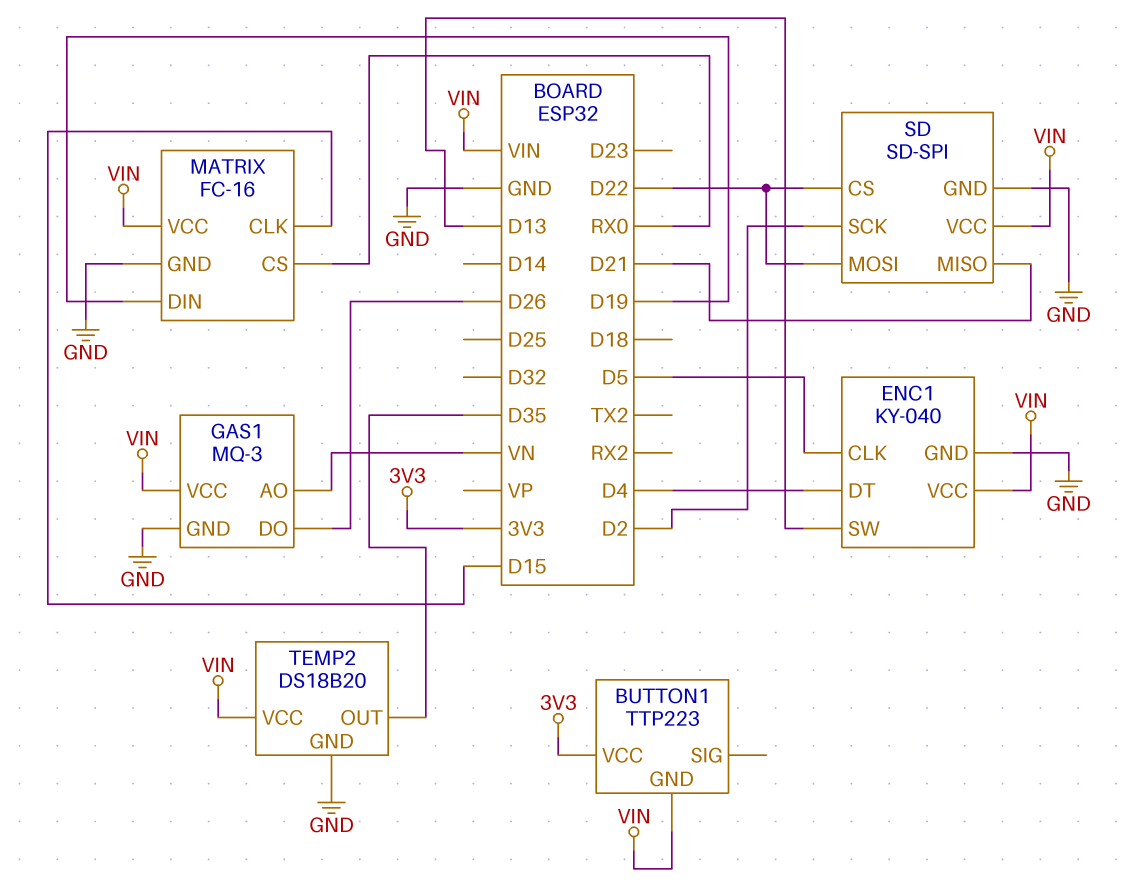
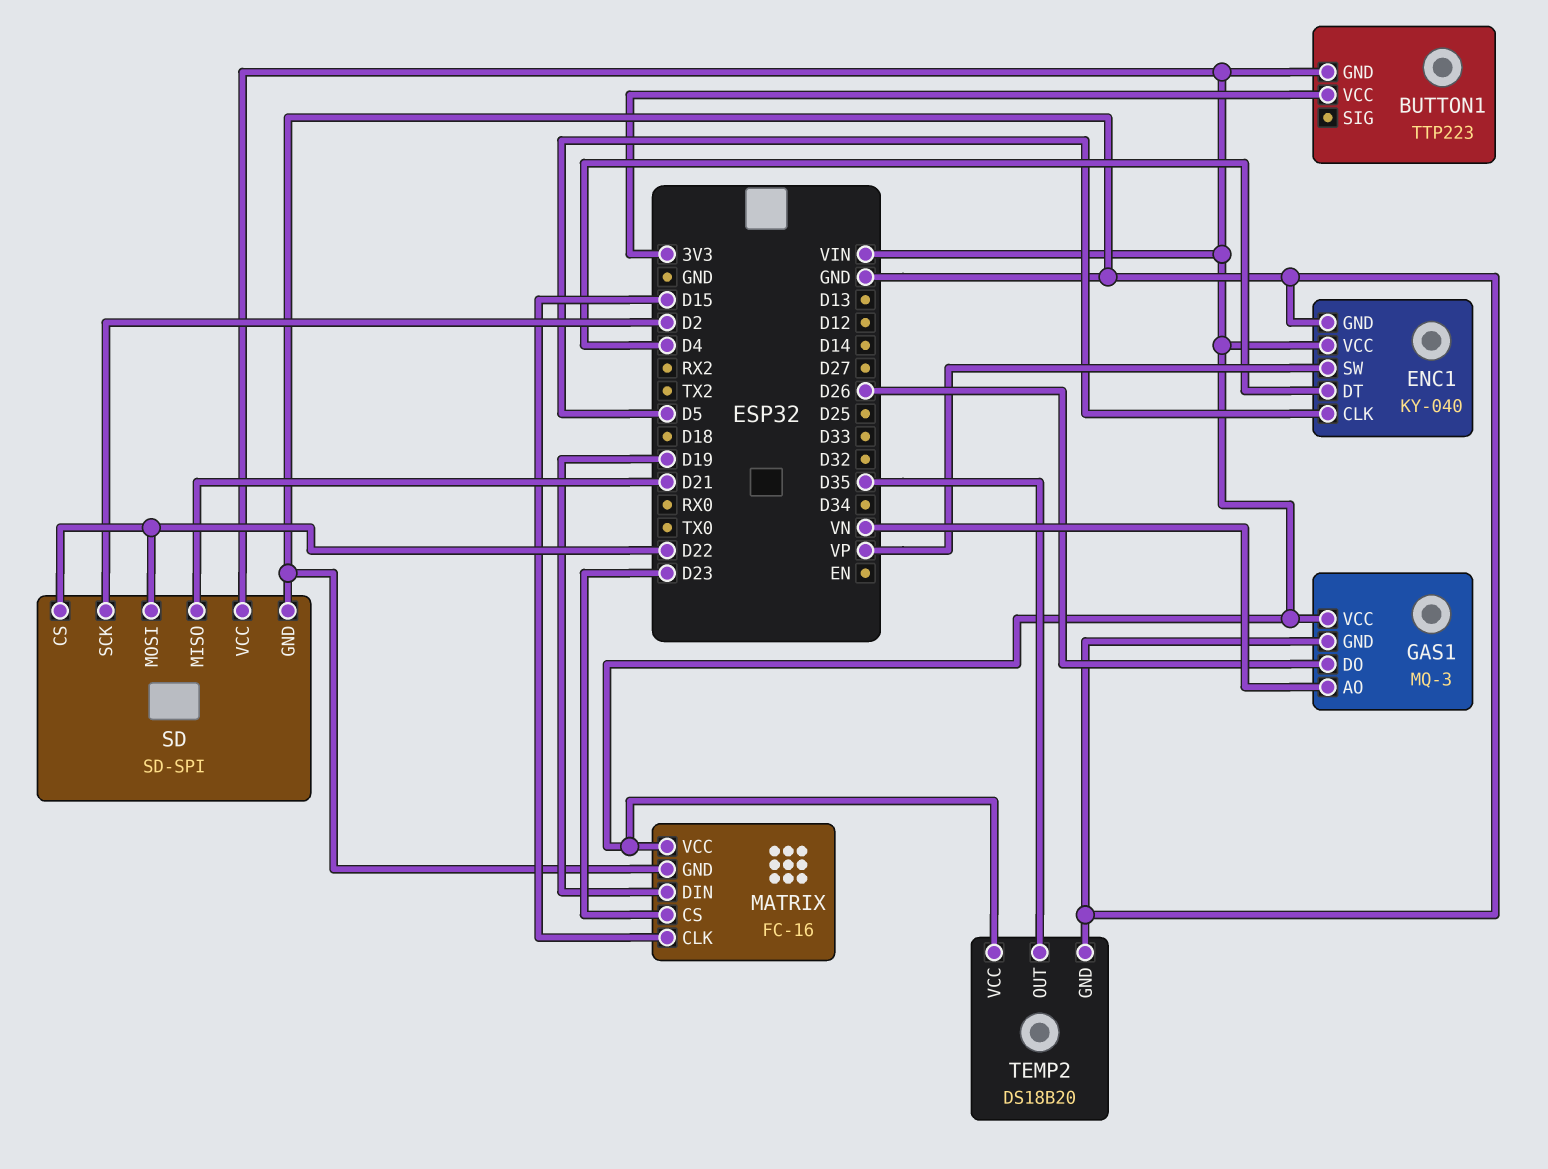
ENC1 pin SW: D13 -> VP
MATRIX pin CS: RX0 -> D23

